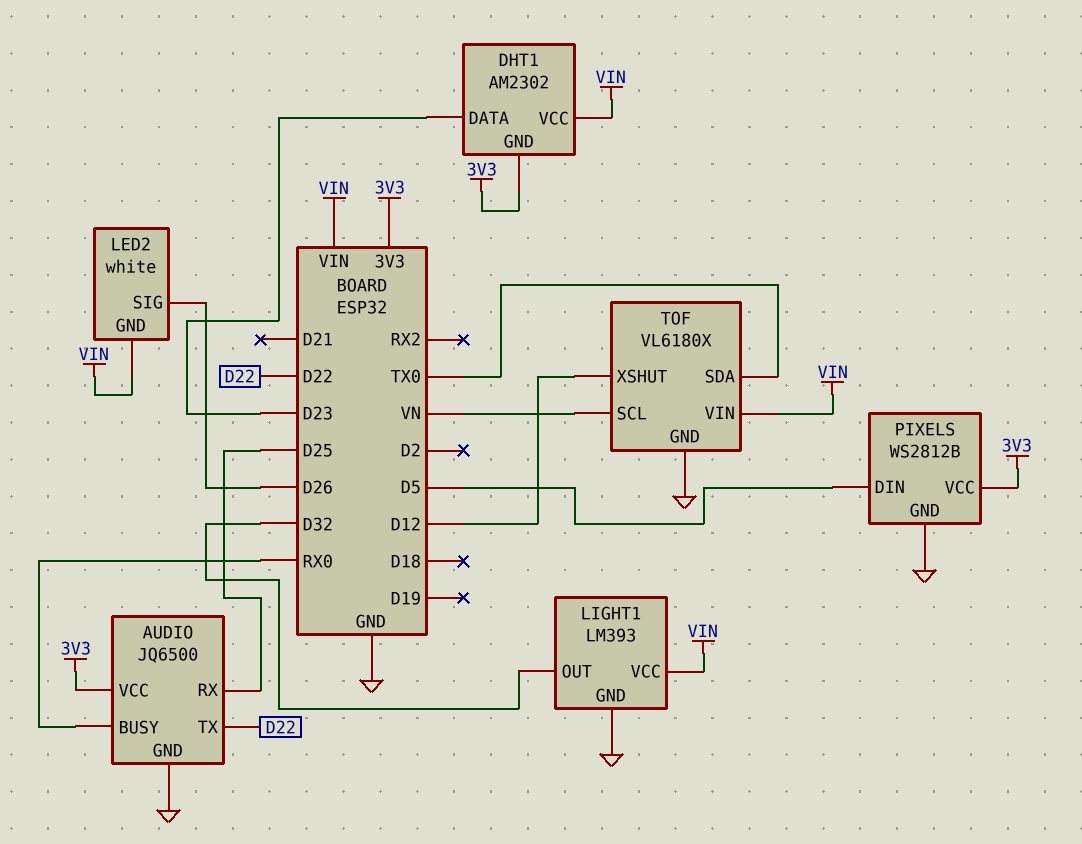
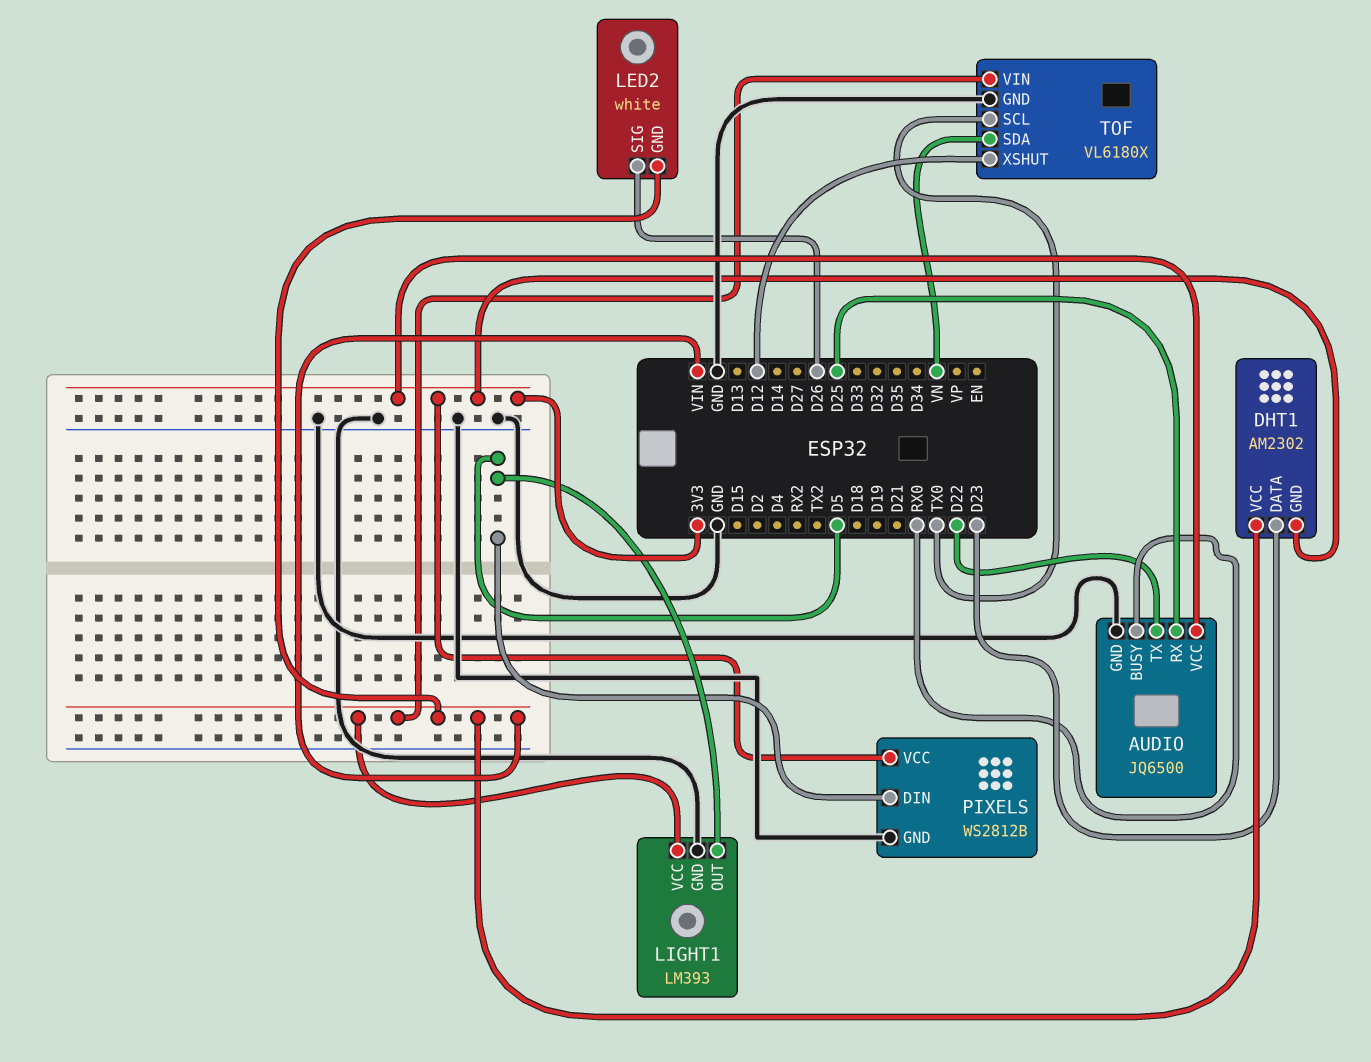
LIGHT1 pin OUT: D32 -> D5
TOF pin SCL: VN -> TX0
TOF pin SDA: TX0 -> VN

